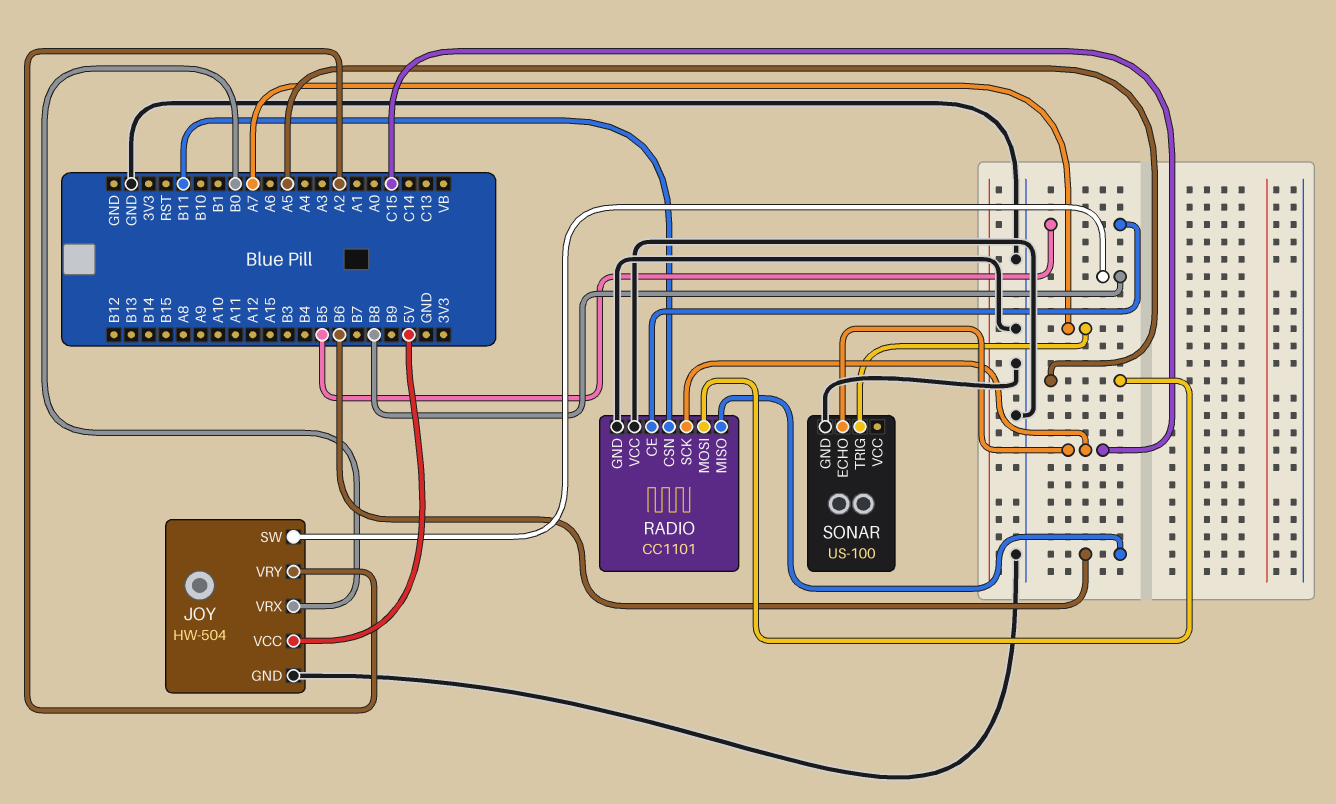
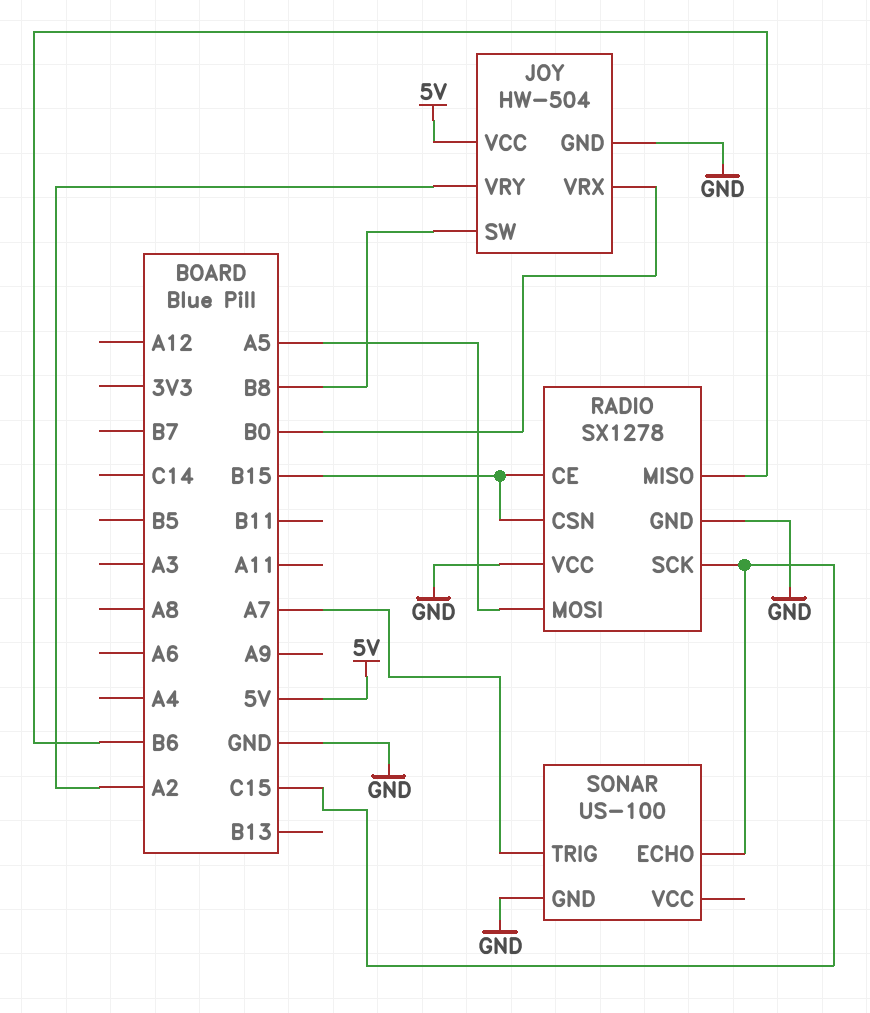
RADIO: CC1101 -> SX1278
RADIO pin CE: B5 -> B15
RADIO pin CSN: B11 -> B15

